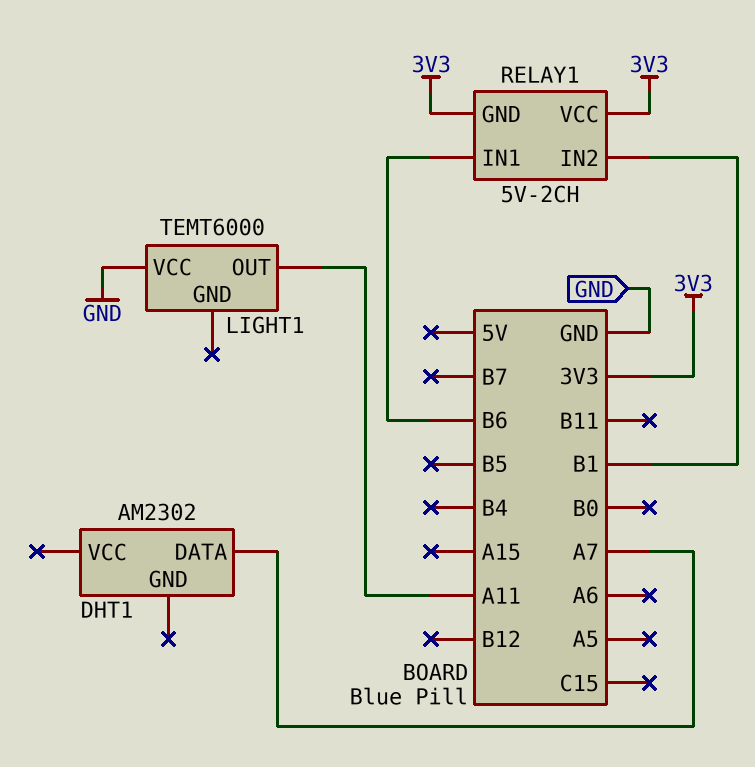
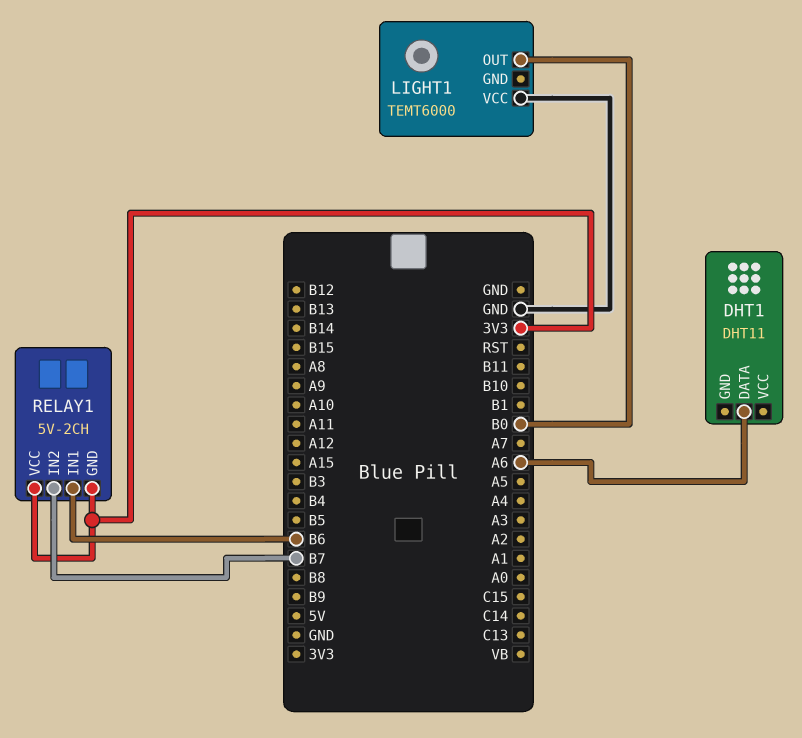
DHT1: AM2302 -> DHT11
DHT1 pin DATA: A7 -> A6
LIGHT1 pin OUT: A11 -> B0
RELAY1 pin IN2: B1 -> B7

